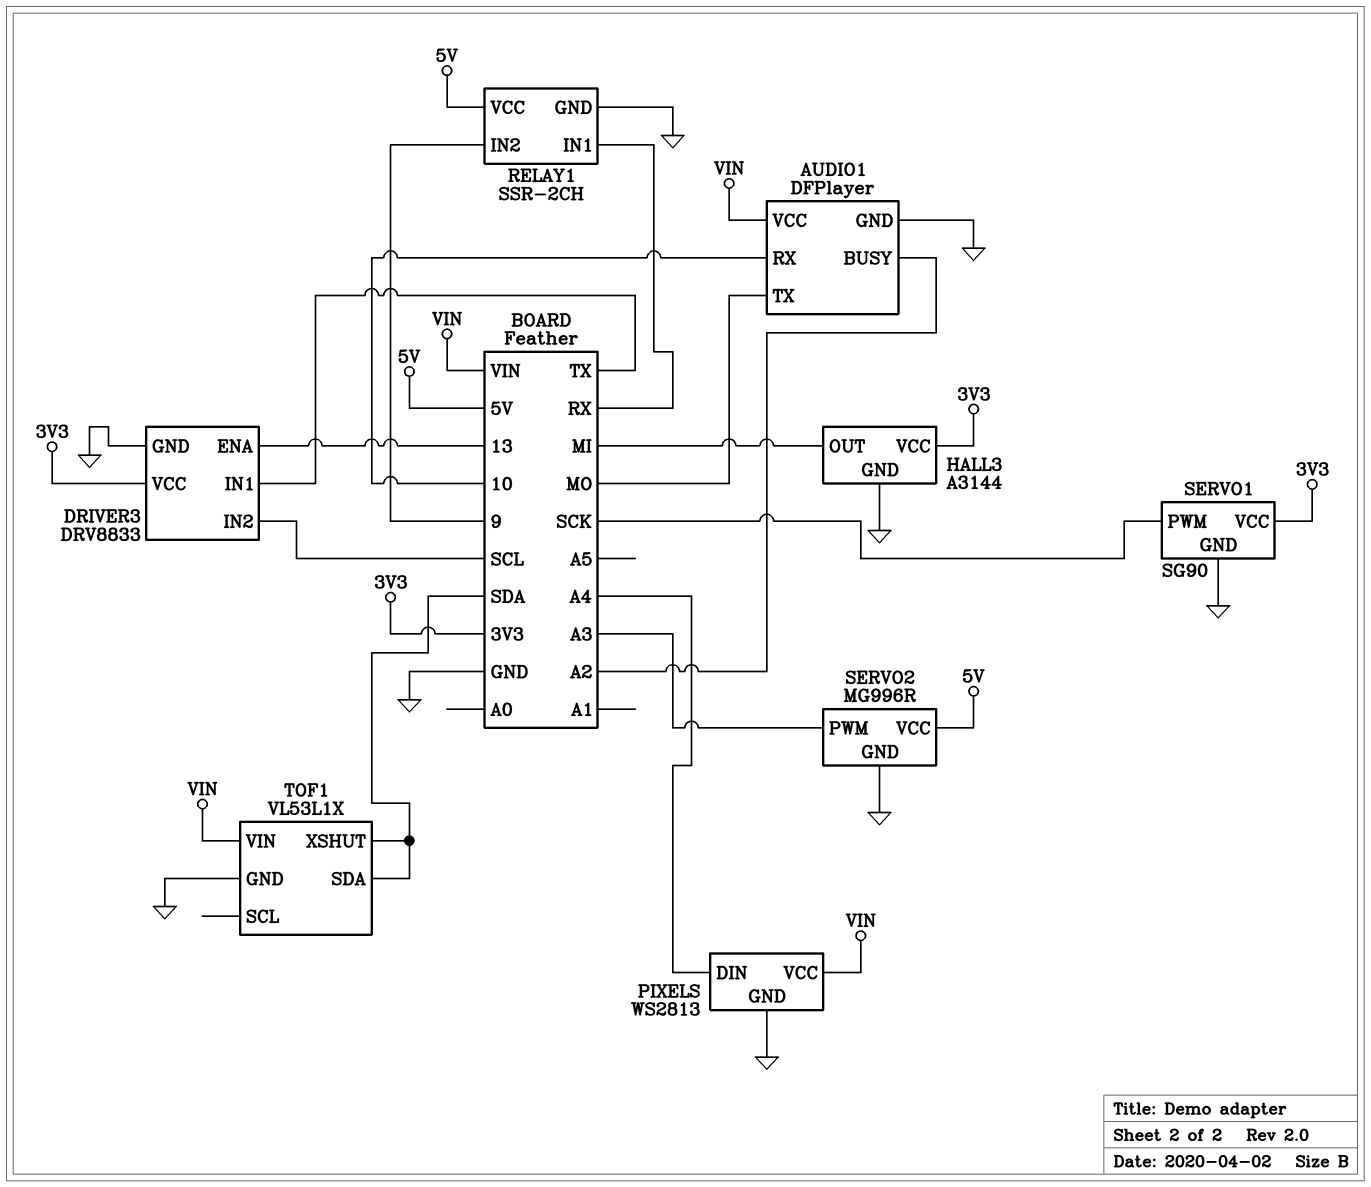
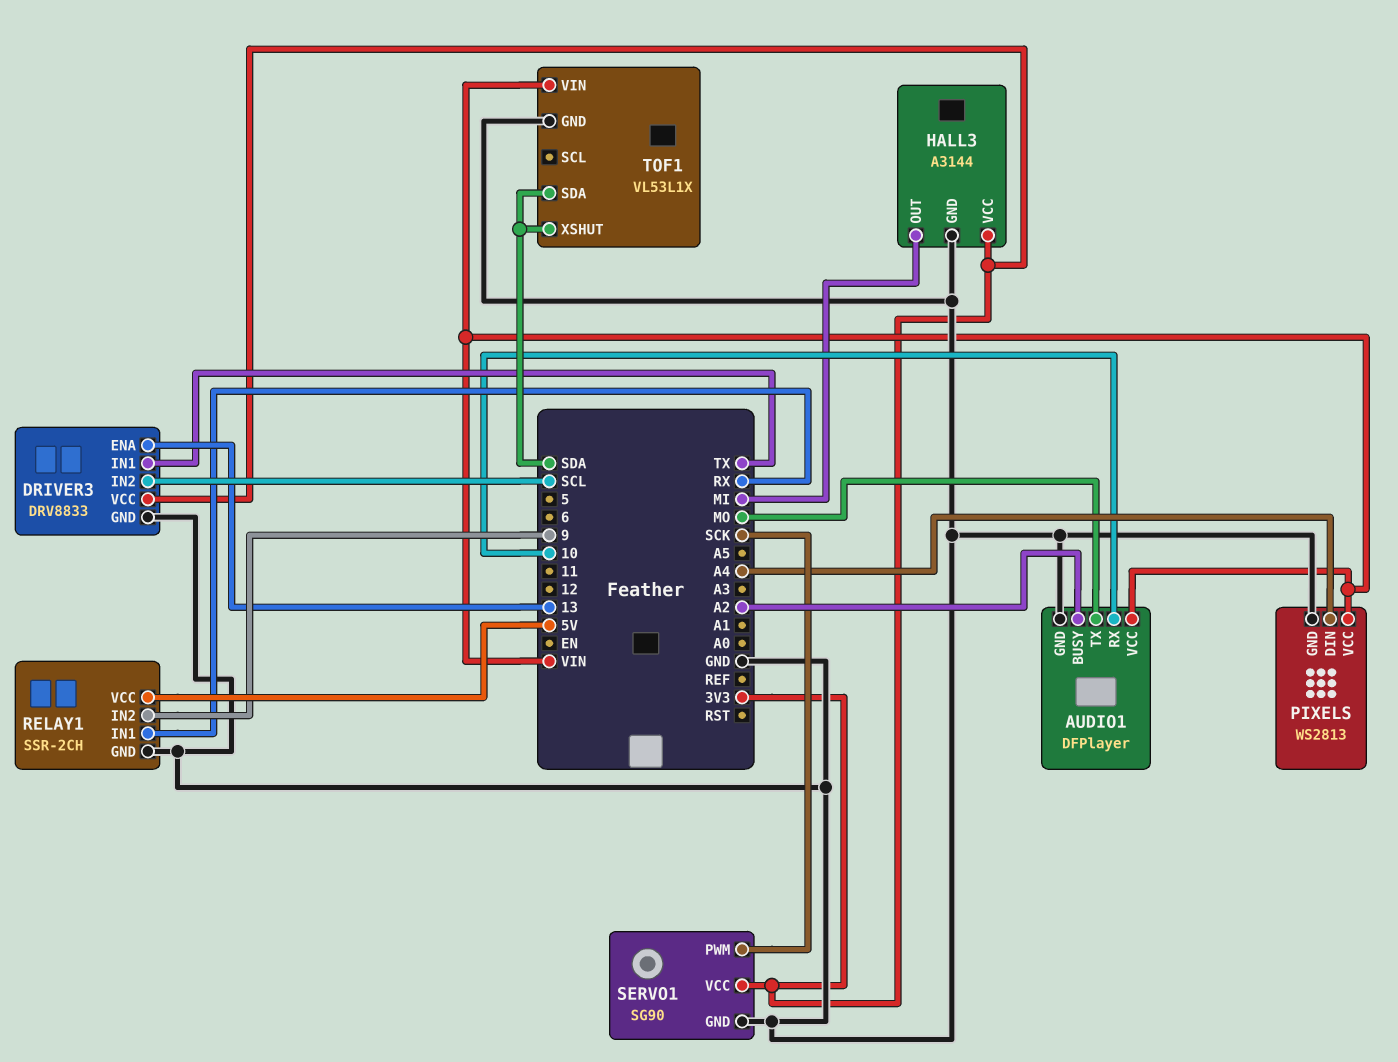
SERVO2: MG996R -> none
SERVO2 pin GND: GND -> none
SERVO2 pin PWM: A3 -> none
SERVO2 pin VCC: 5V -> none

